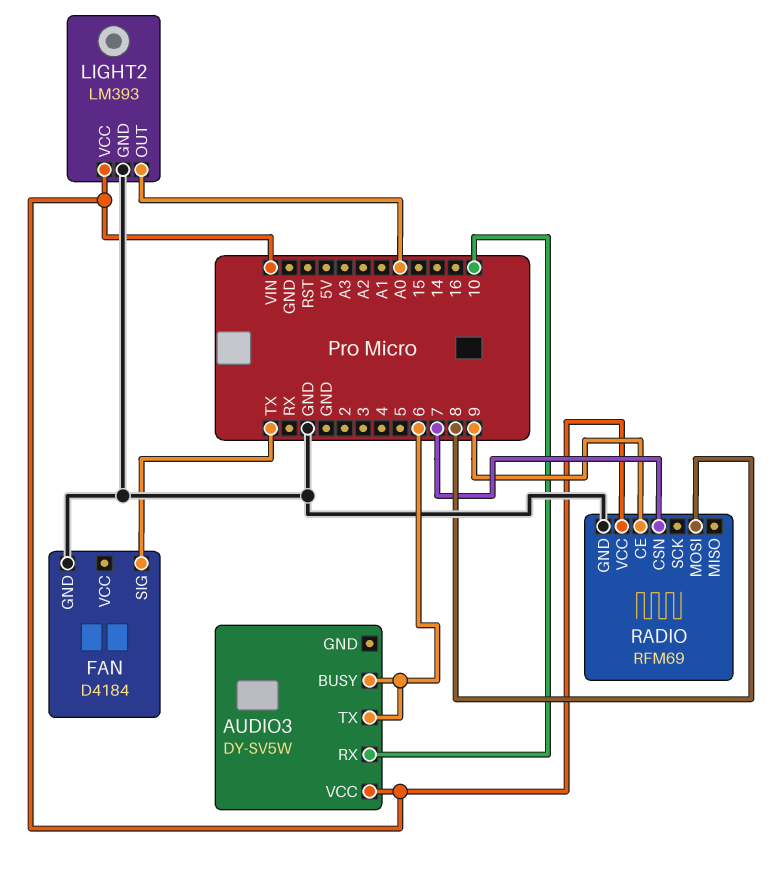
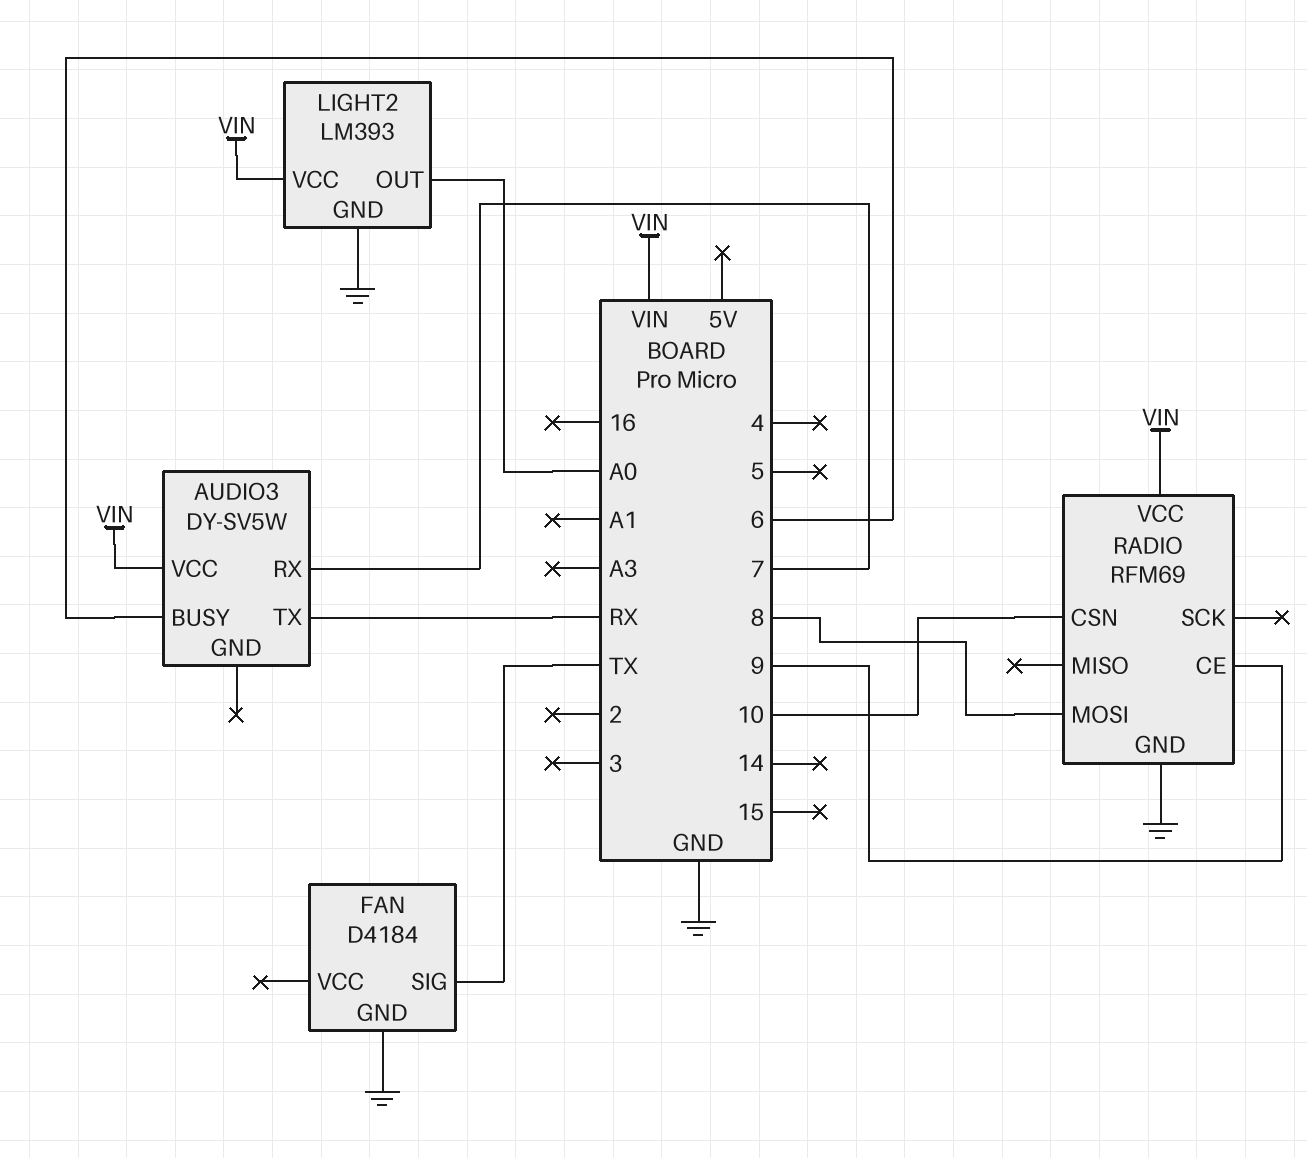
AUDIO3 pin RX: 10 -> 7
AUDIO3 pin TX: 6 -> RX
RADIO pin CSN: 7 -> 10

